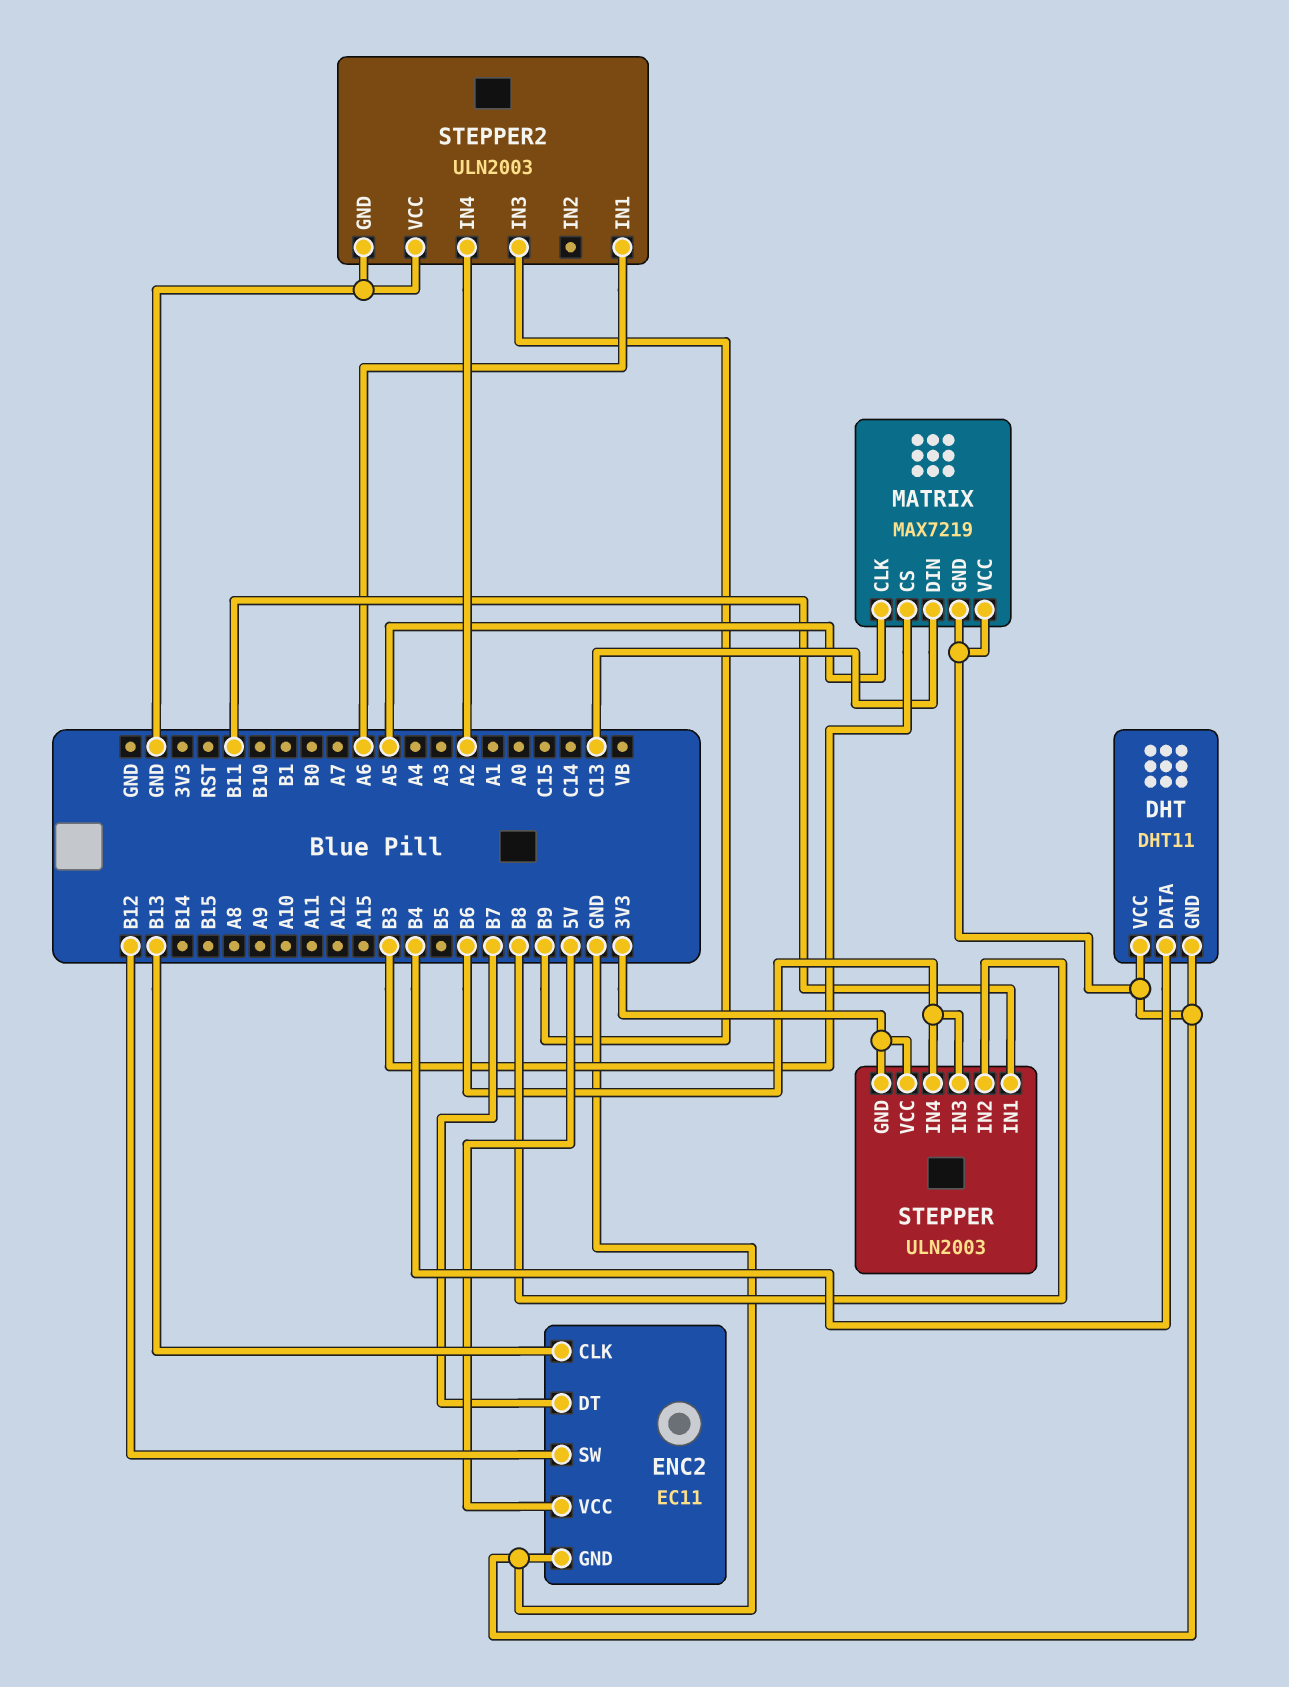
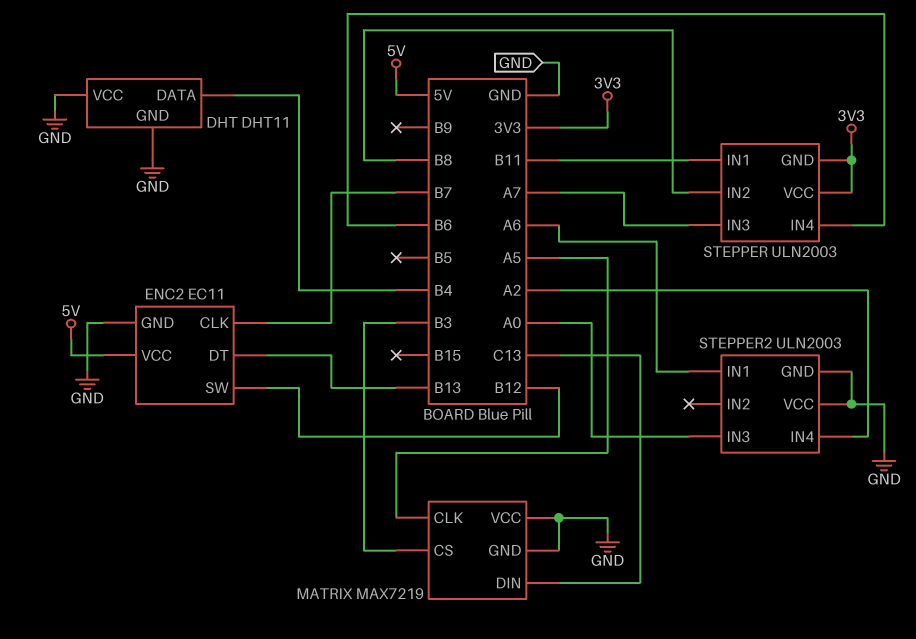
ENC2 pin CLK: B13 -> B7
ENC2 pin DT: B7 -> B13
STEPPER pin IN3: B6 -> A7
STEPPER2 pin IN3: B9 -> A0

